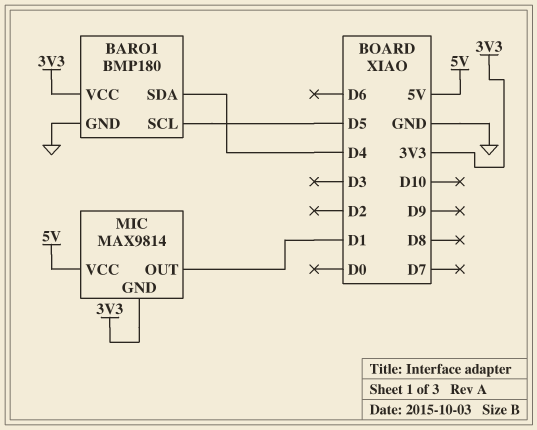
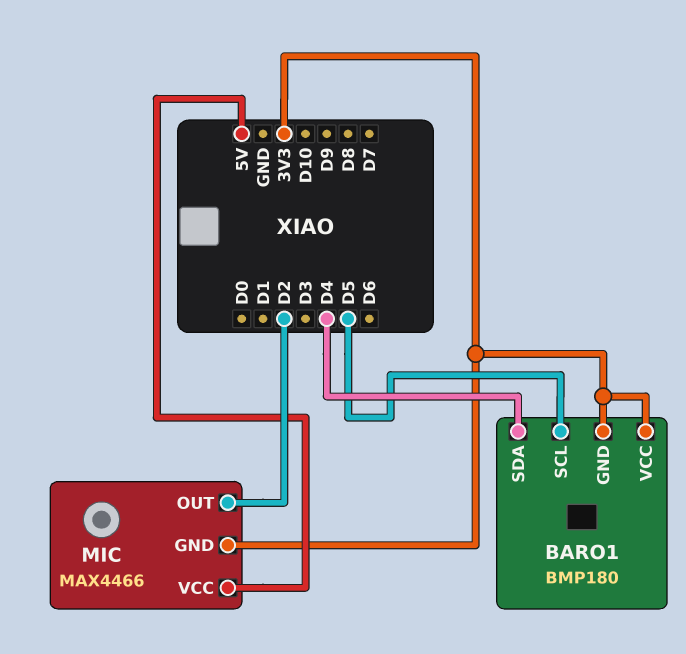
BARO1 pin GND: GND -> 3V3
MIC: MAX9814 -> MAX4466
MIC pin OUT: D1 -> D2

